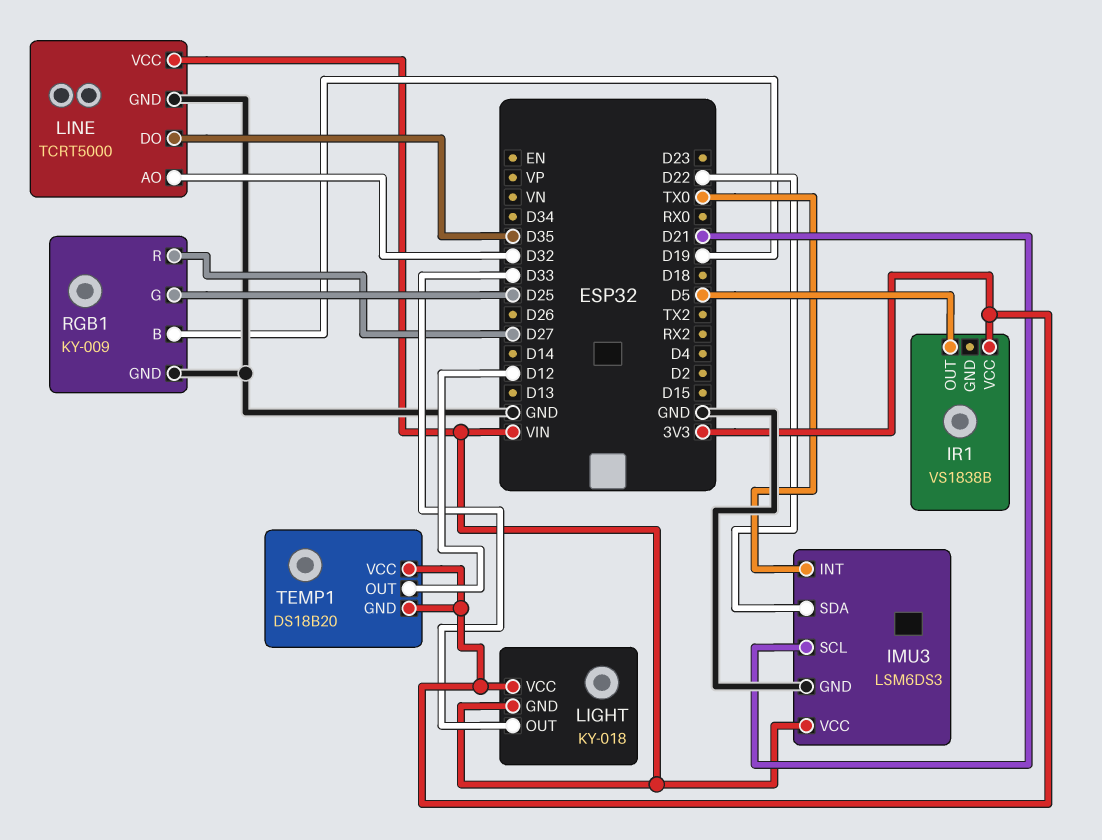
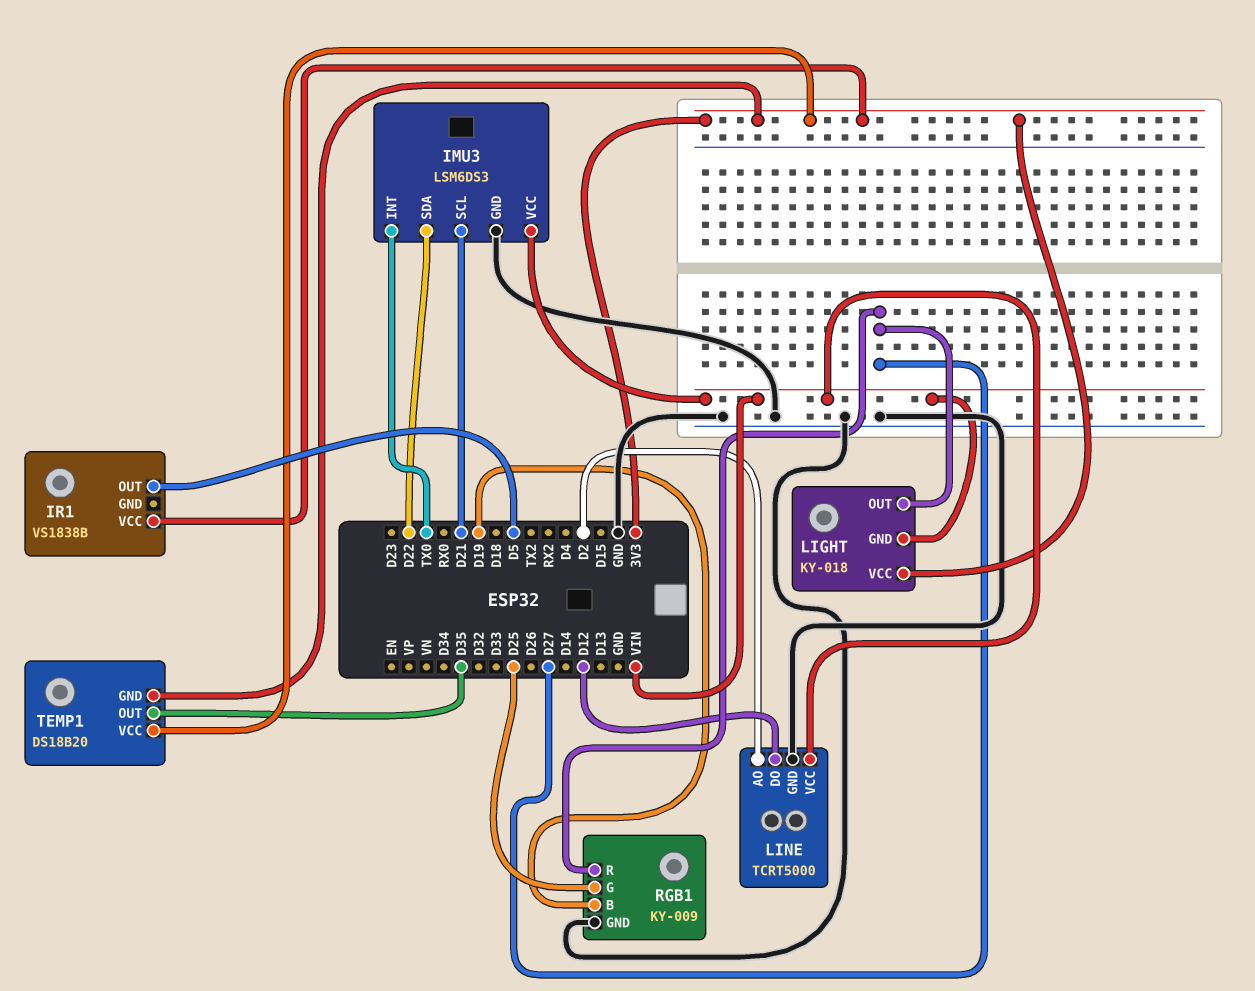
LIGHT pin OUT: D33 -> D27
LINE pin AO: D32 -> D2
LINE pin DO: D35 -> D12
TEMP1 pin OUT: D12 -> D35

